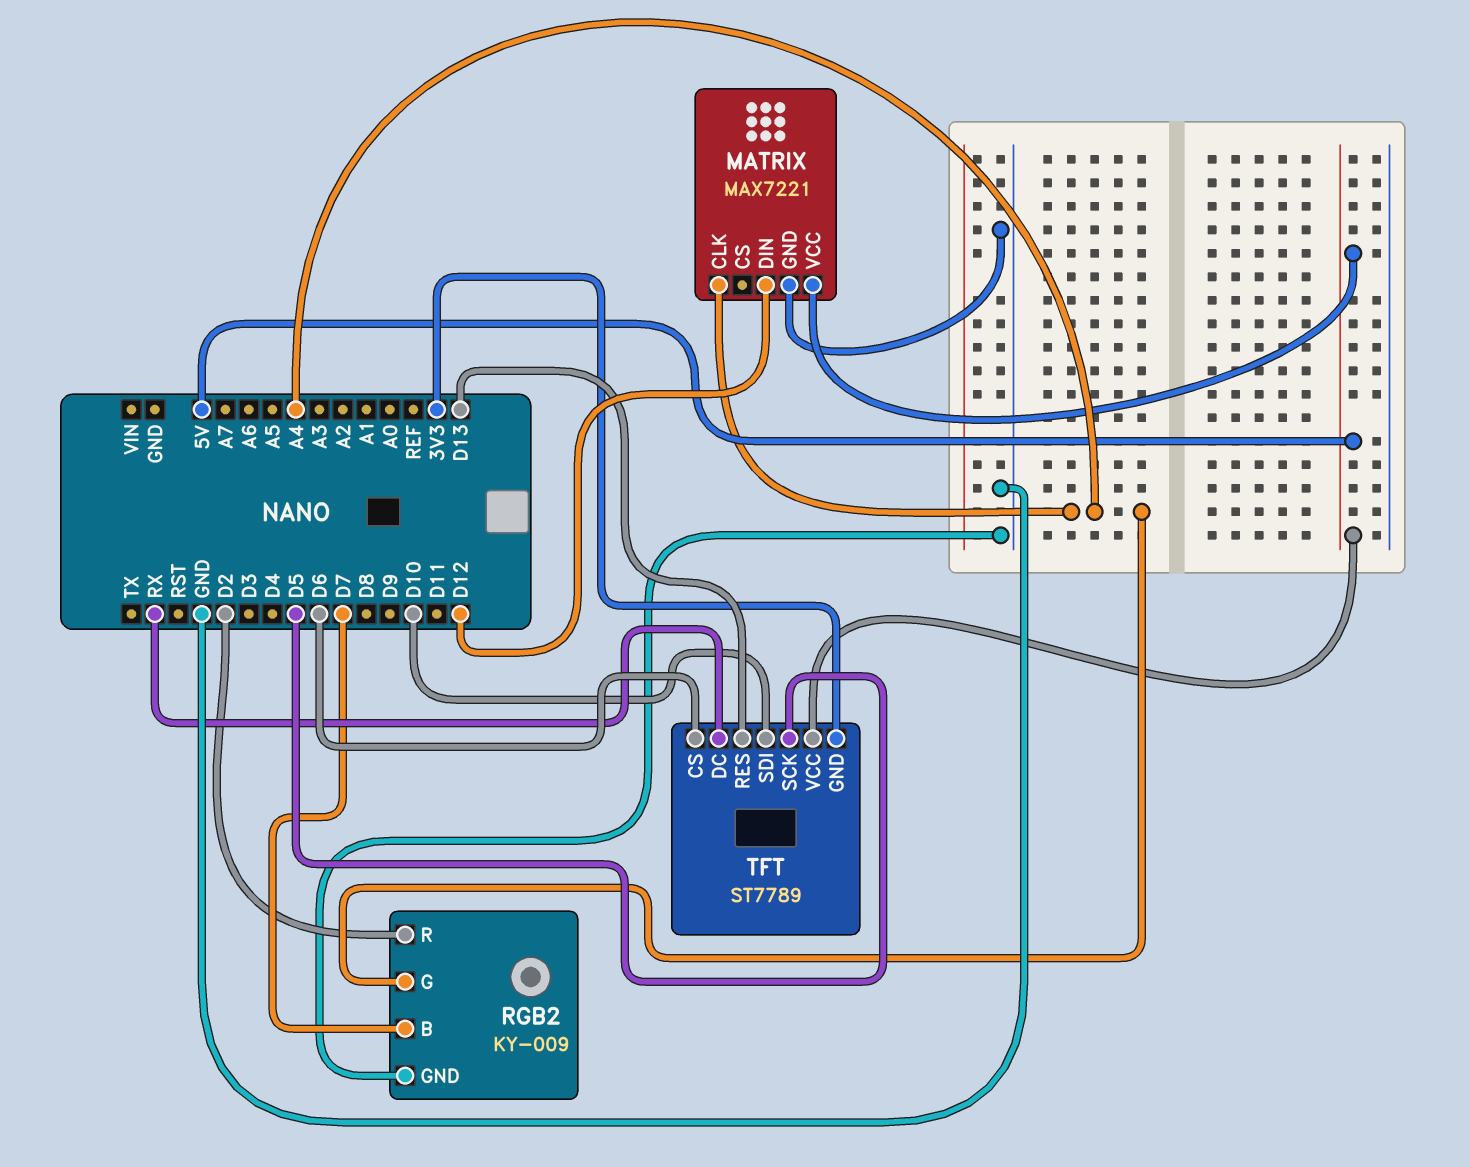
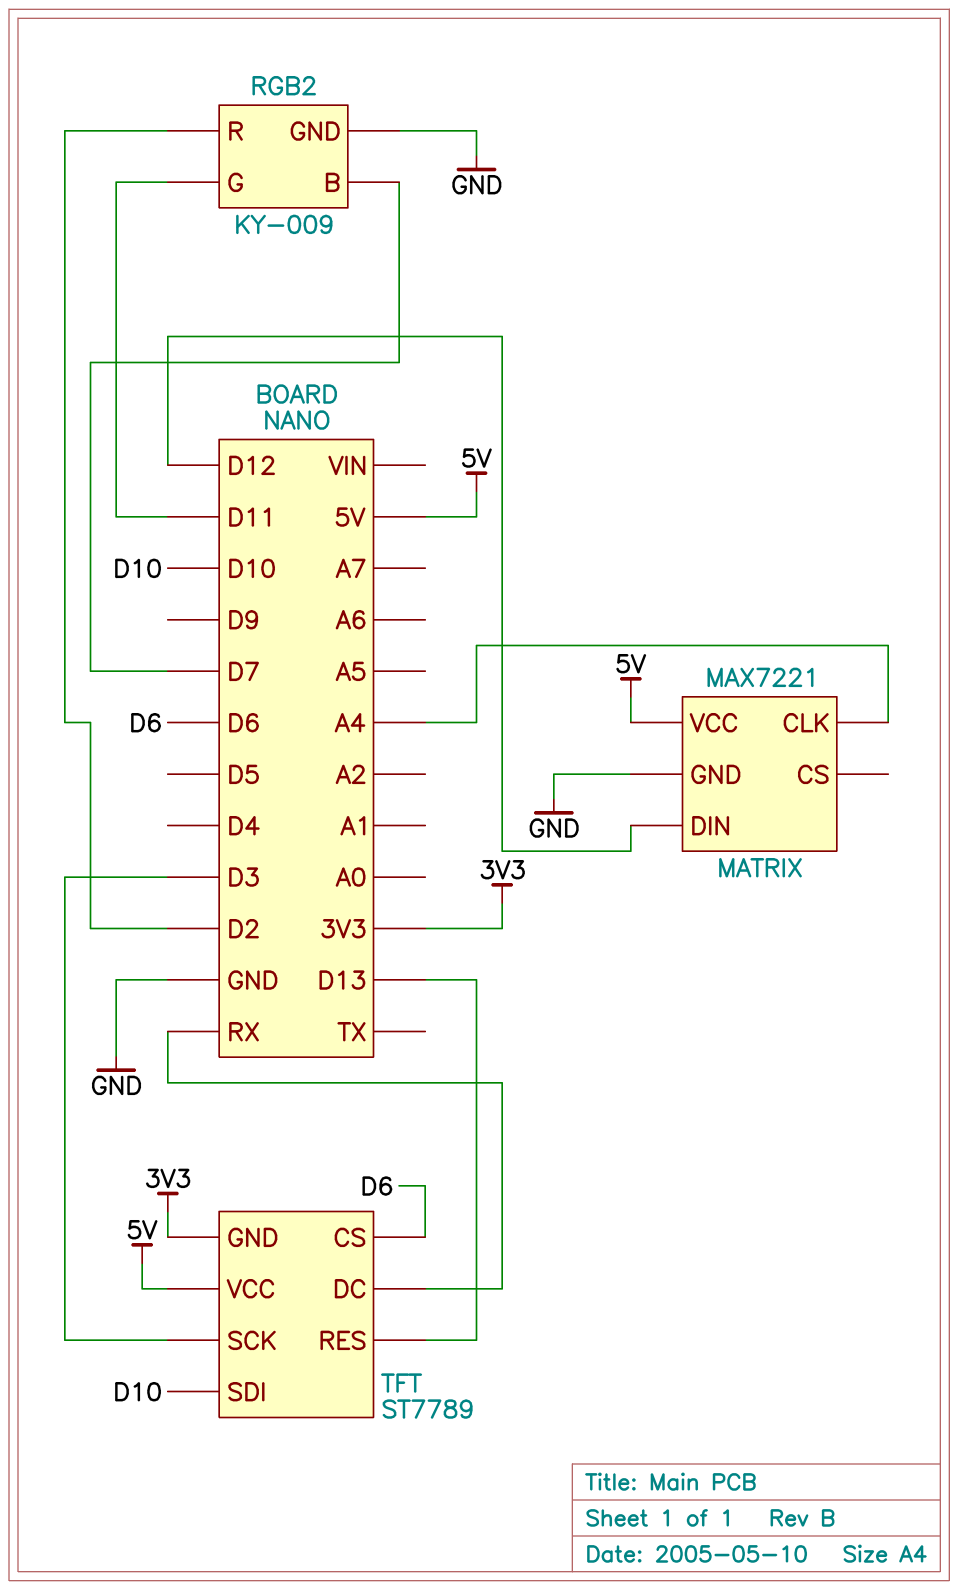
RGB2 pin G: A4 -> D11
TFT pin SCK: D5 -> D3

